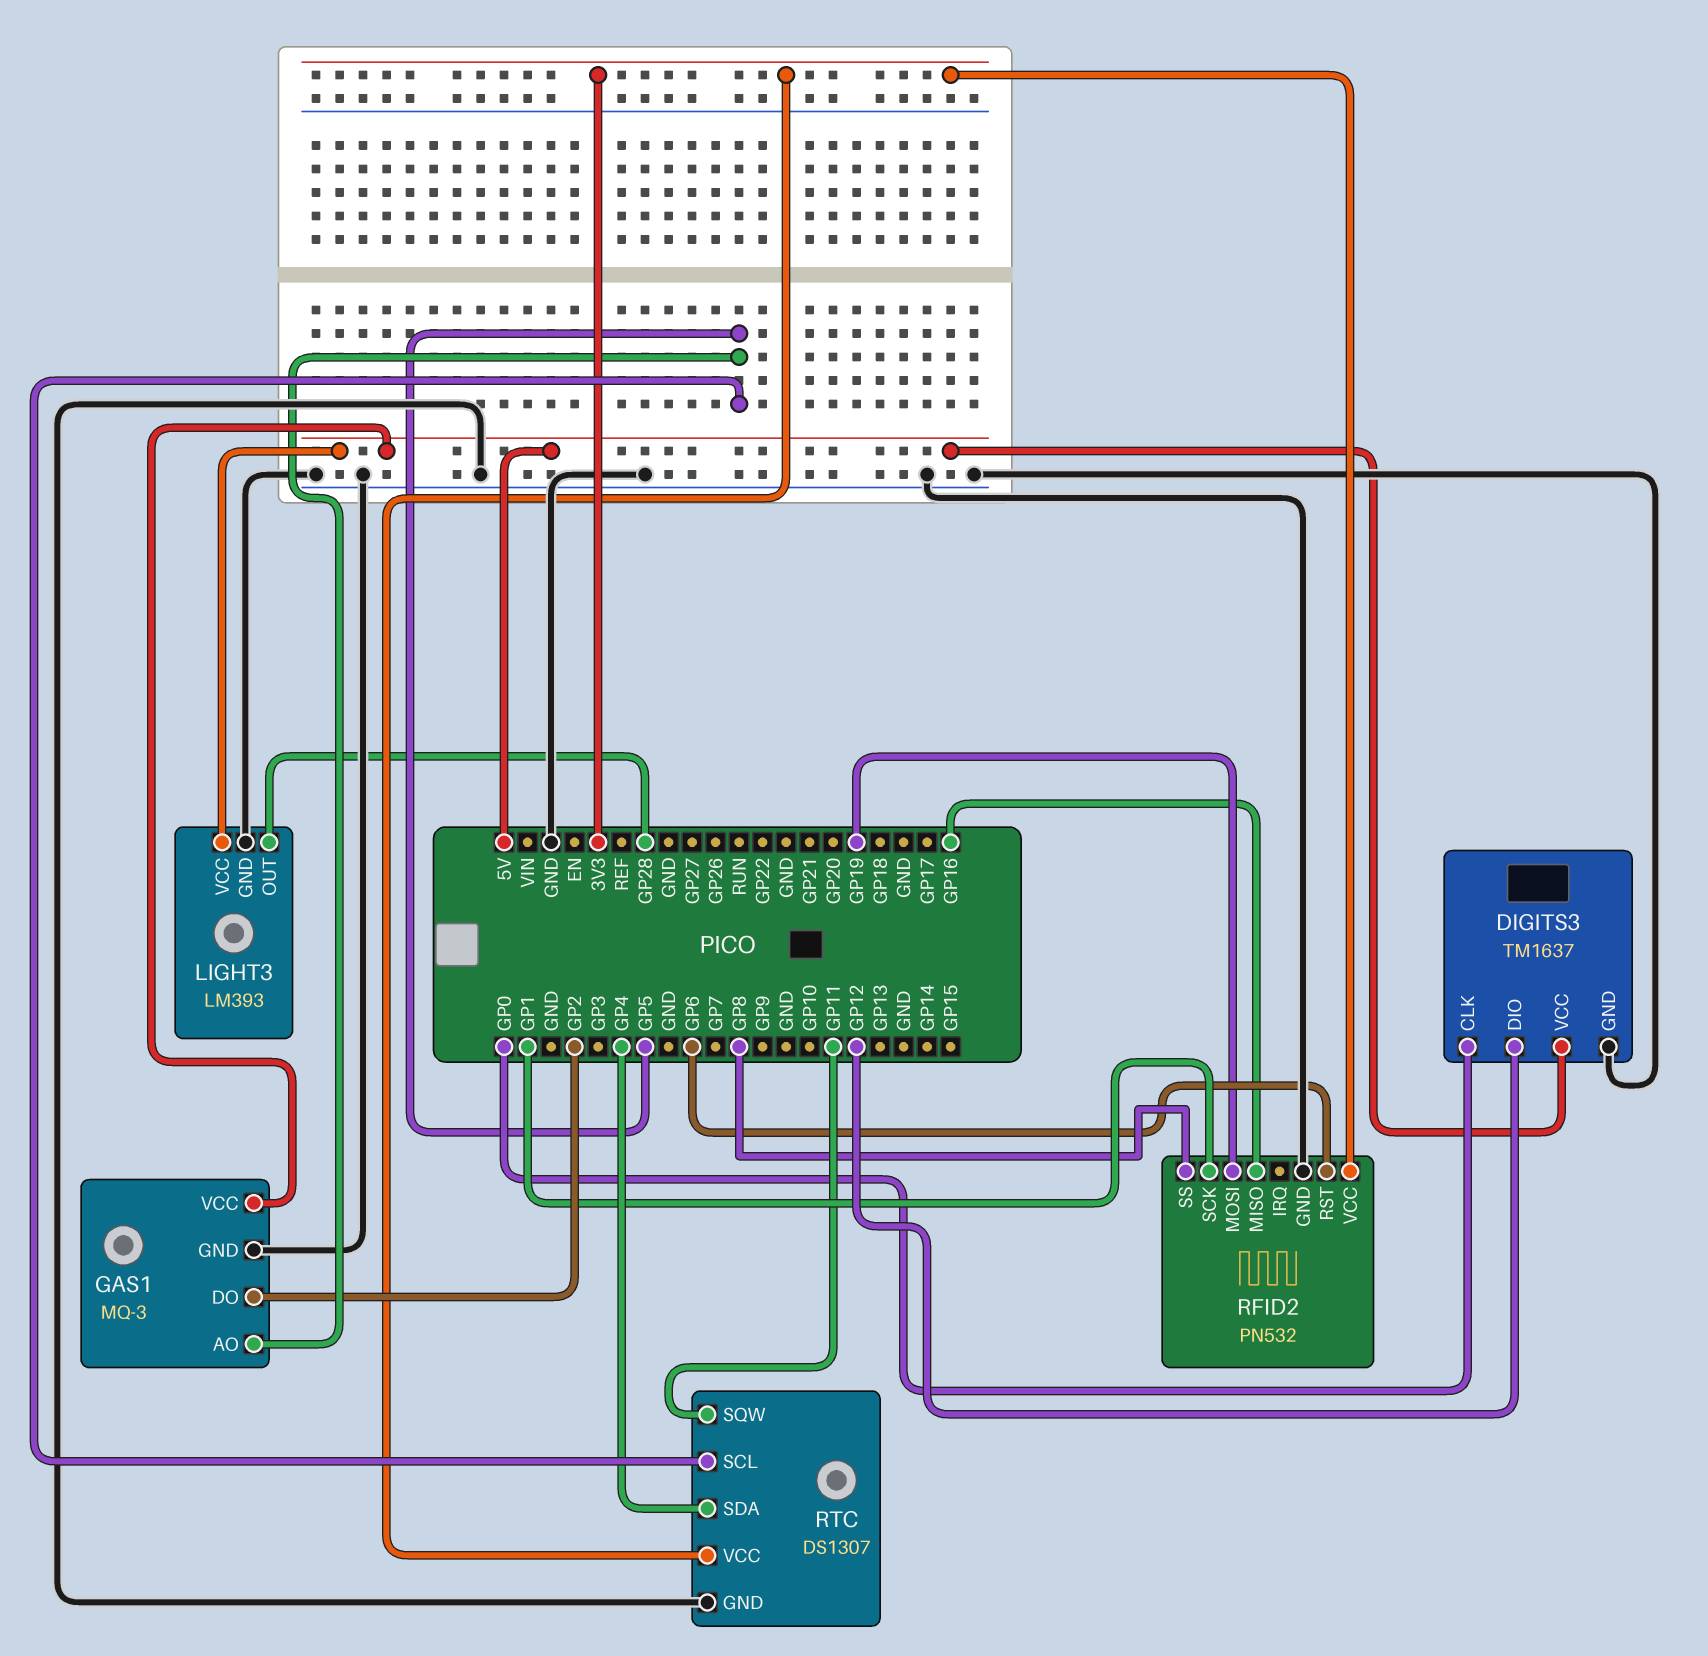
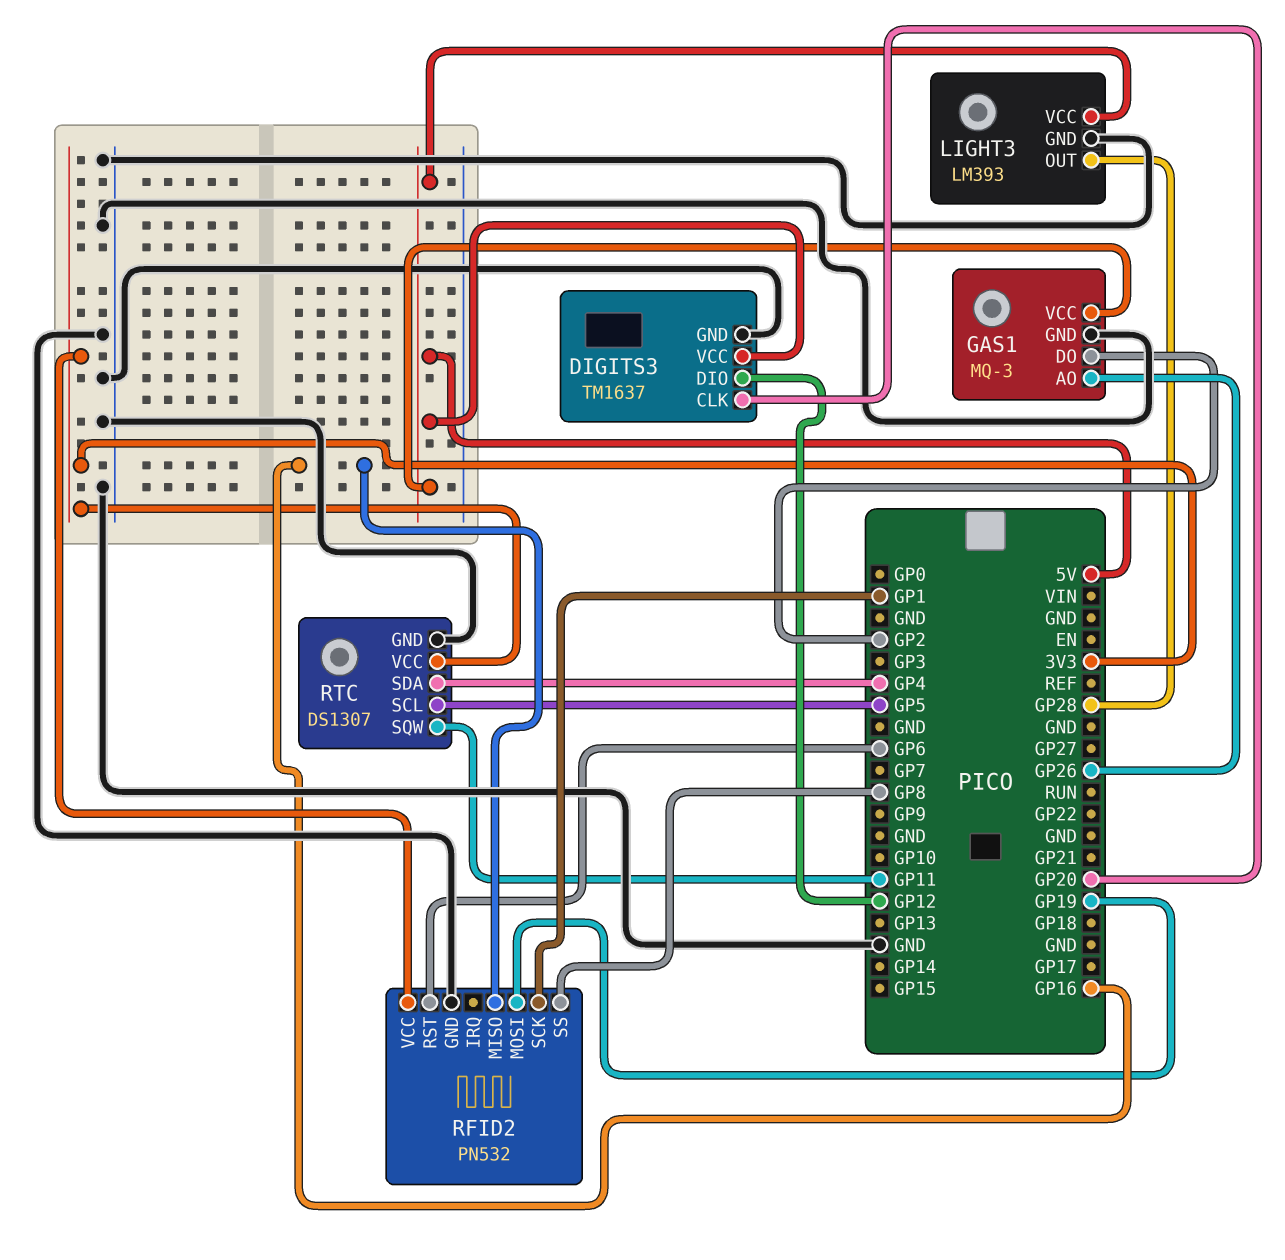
DIGITS3 pin CLK: GP0 -> GP20
GAS1 pin AO: GP5 -> GP26

